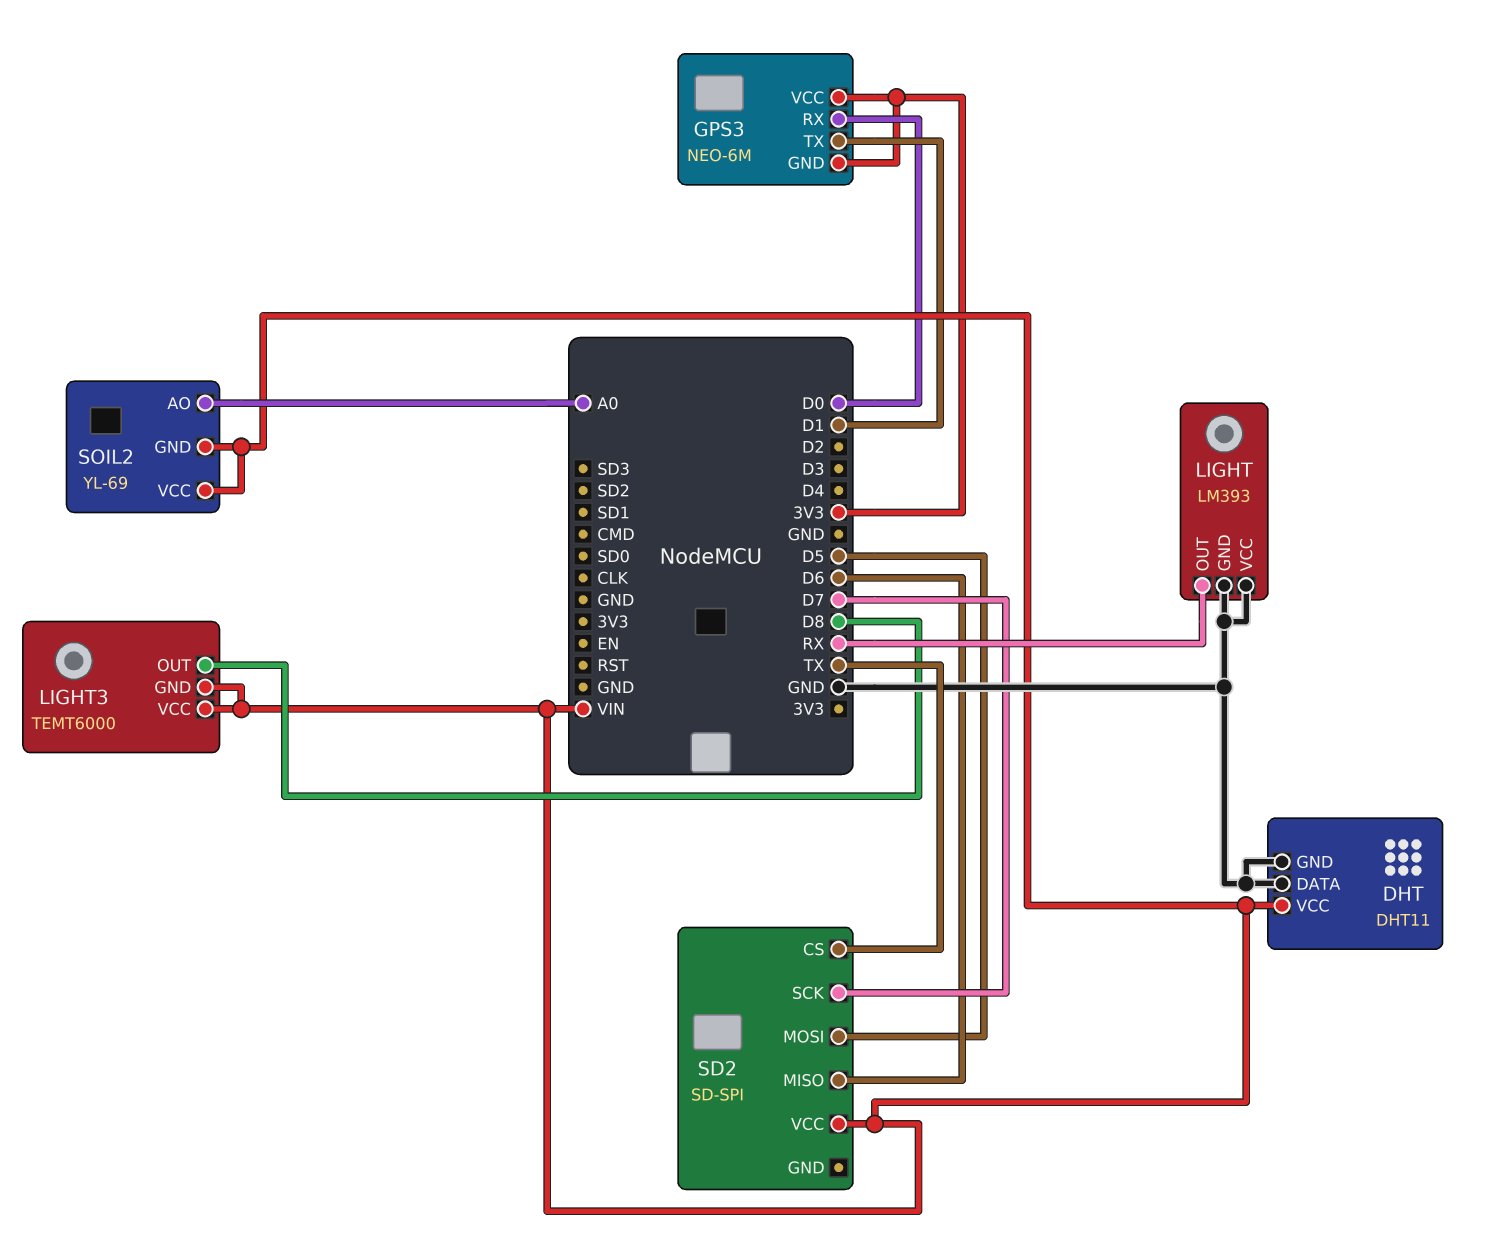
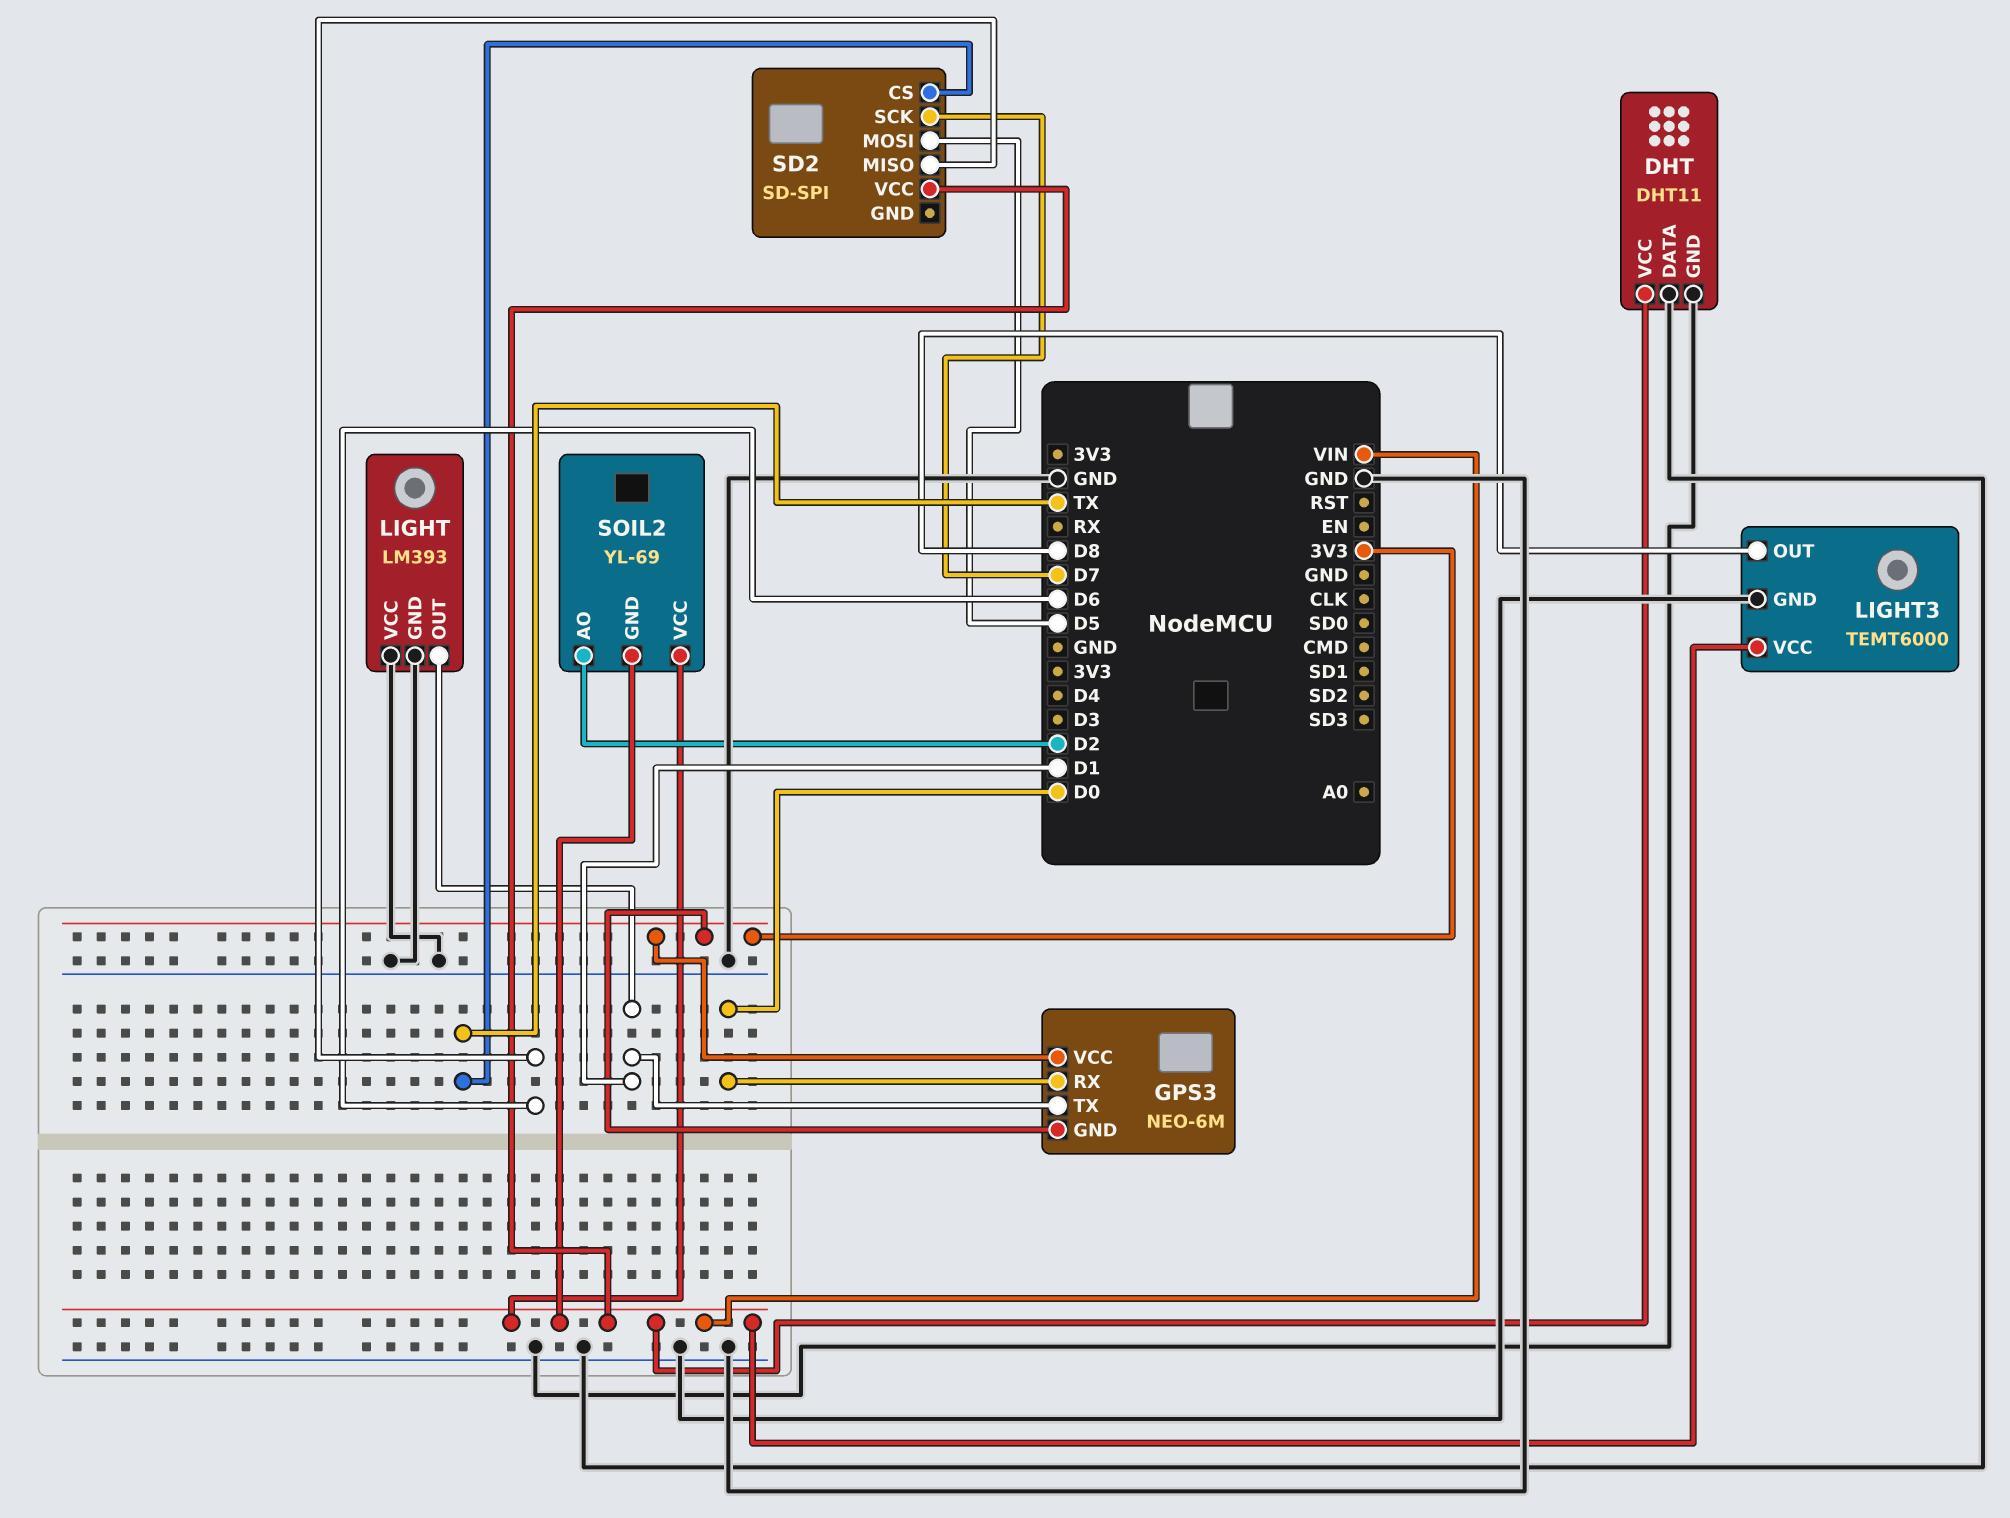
LIGHT pin OUT: RX -> D1
LIGHT3 pin GND: VIN -> GND
SOIL2 pin AO: A0 -> D2

